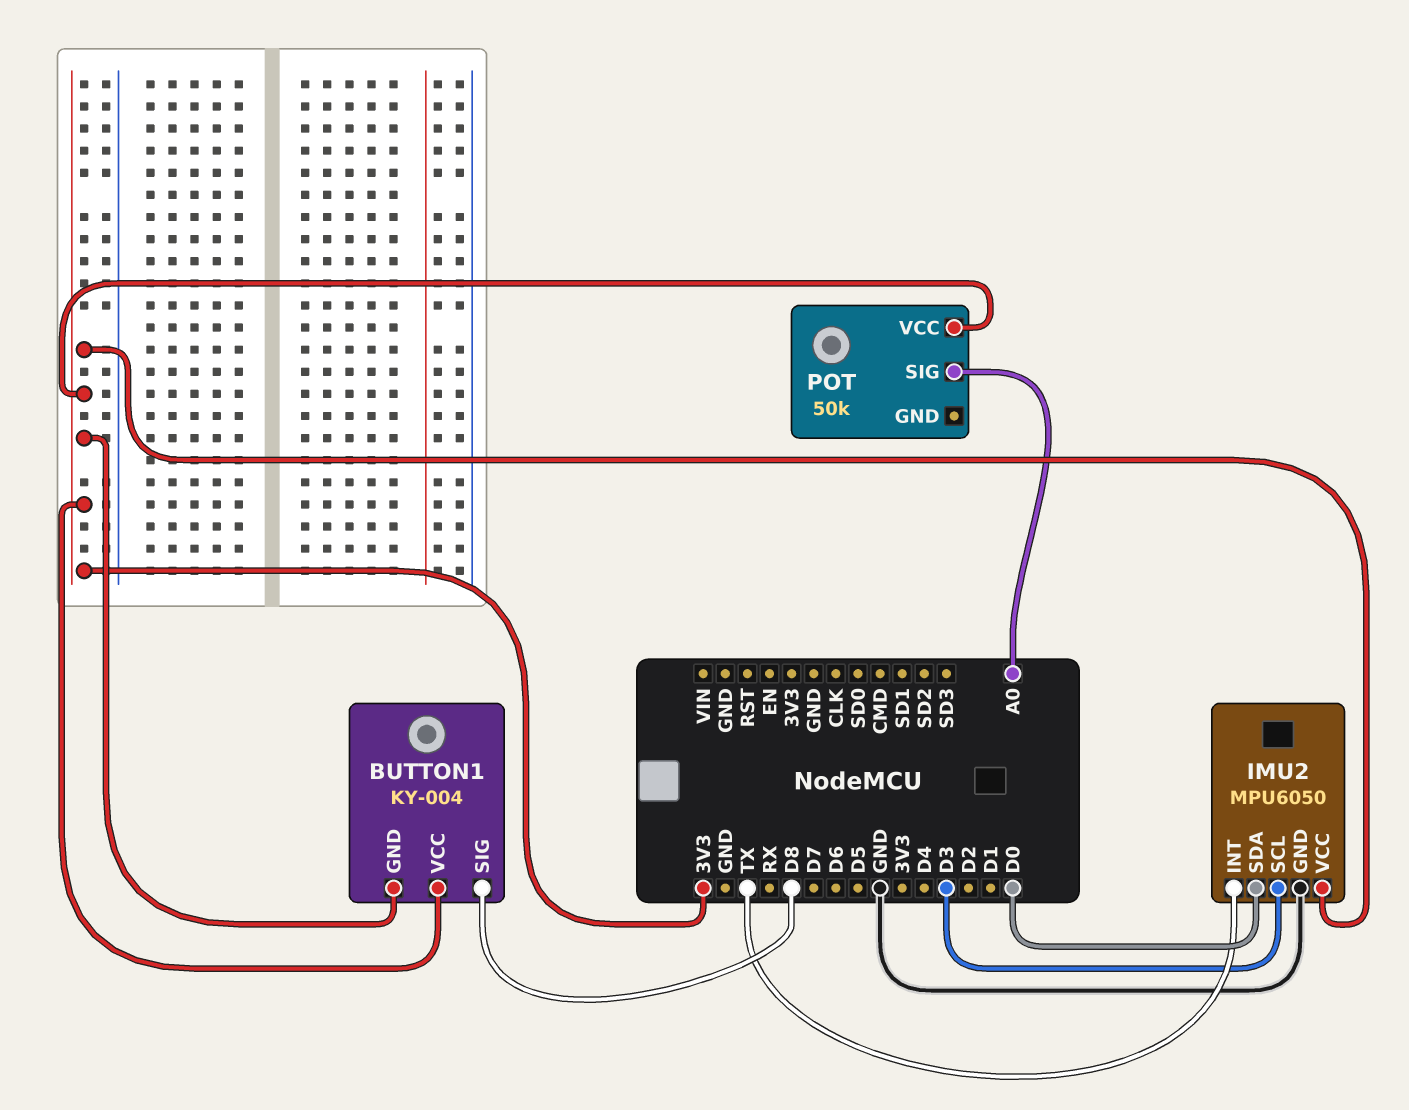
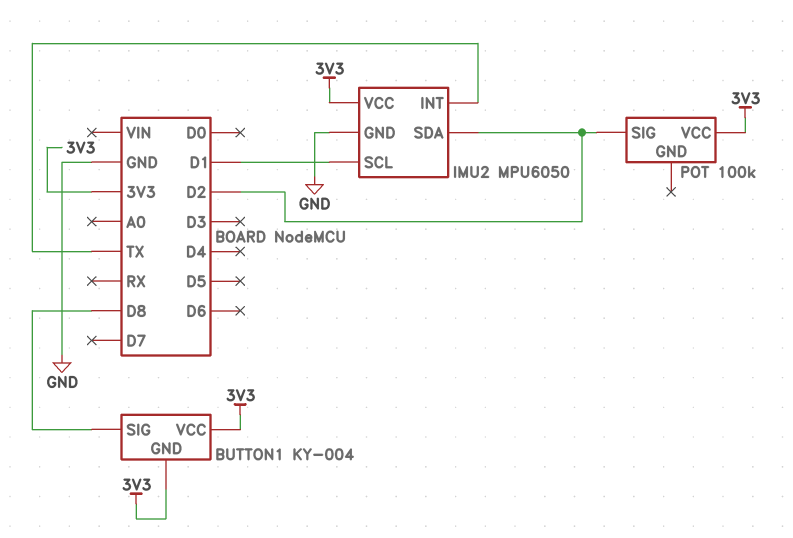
IMU2 pin SCL: D3 -> D1
IMU2 pin SDA: D0 -> D2
POT: 50k -> 100k
POT pin SIG: A0 -> D2

